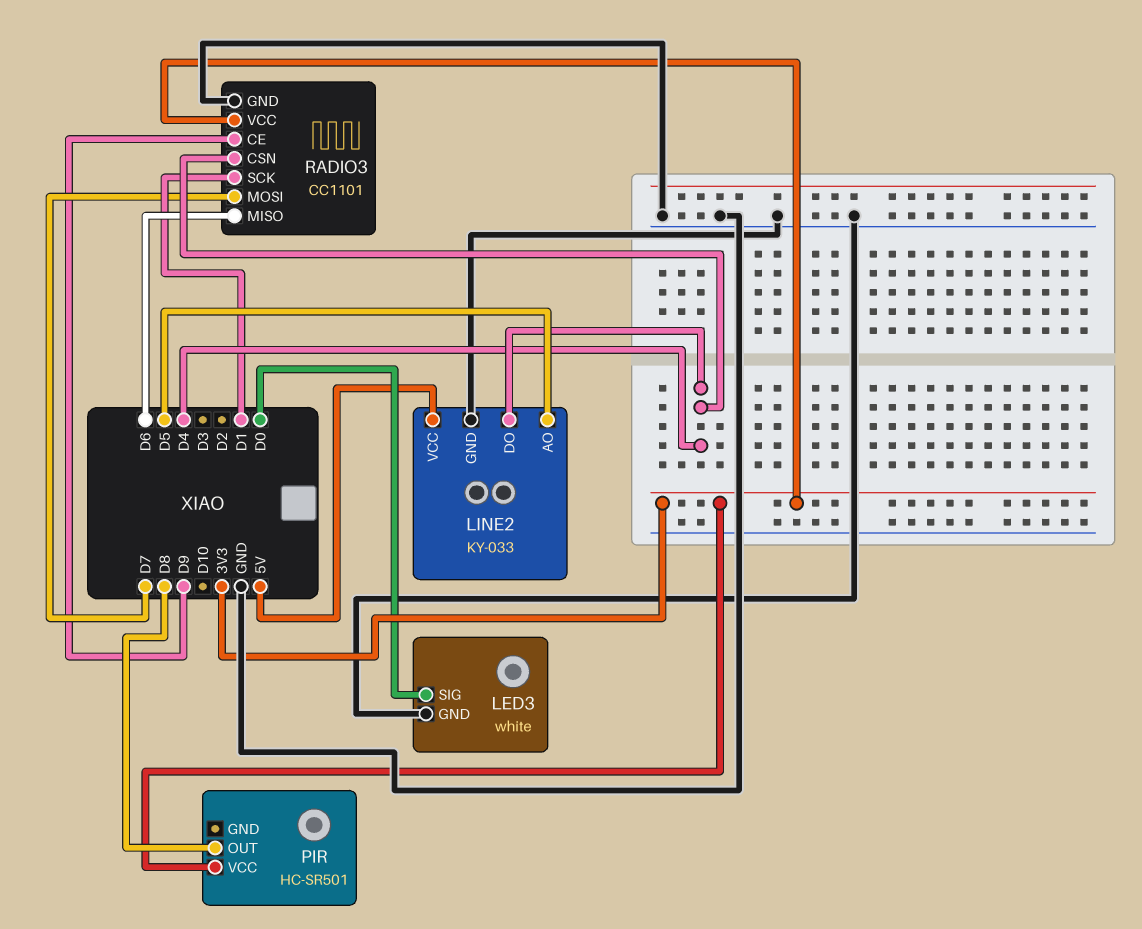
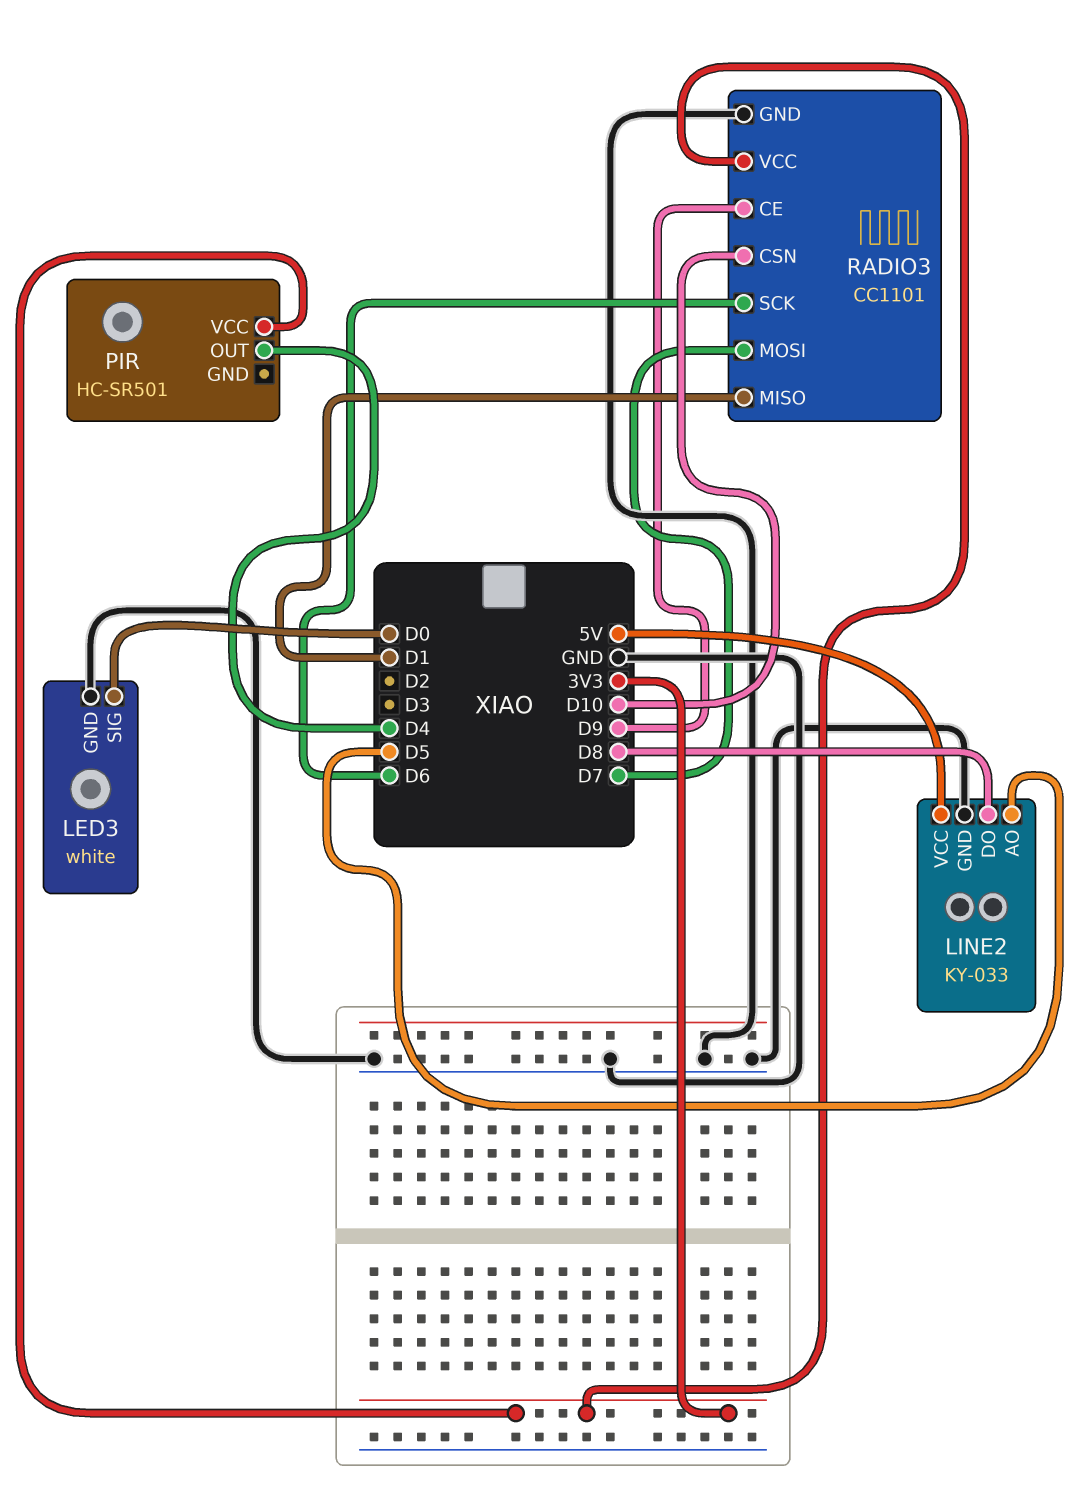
LINE2 pin DO: D4 -> D8
PIR pin OUT: D8 -> D4
RADIO3 pin CSN: D4 -> D10
RADIO3 pin MISO: D6 -> D1
RADIO3 pin SCK: D1 -> D6

